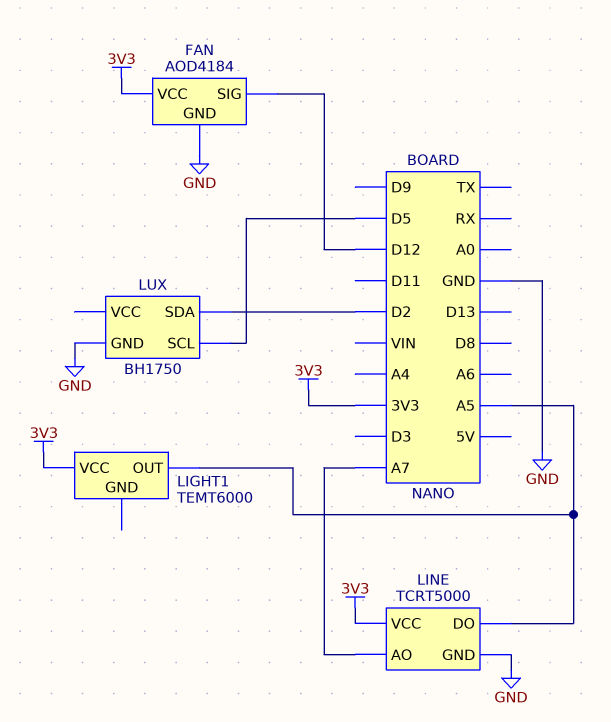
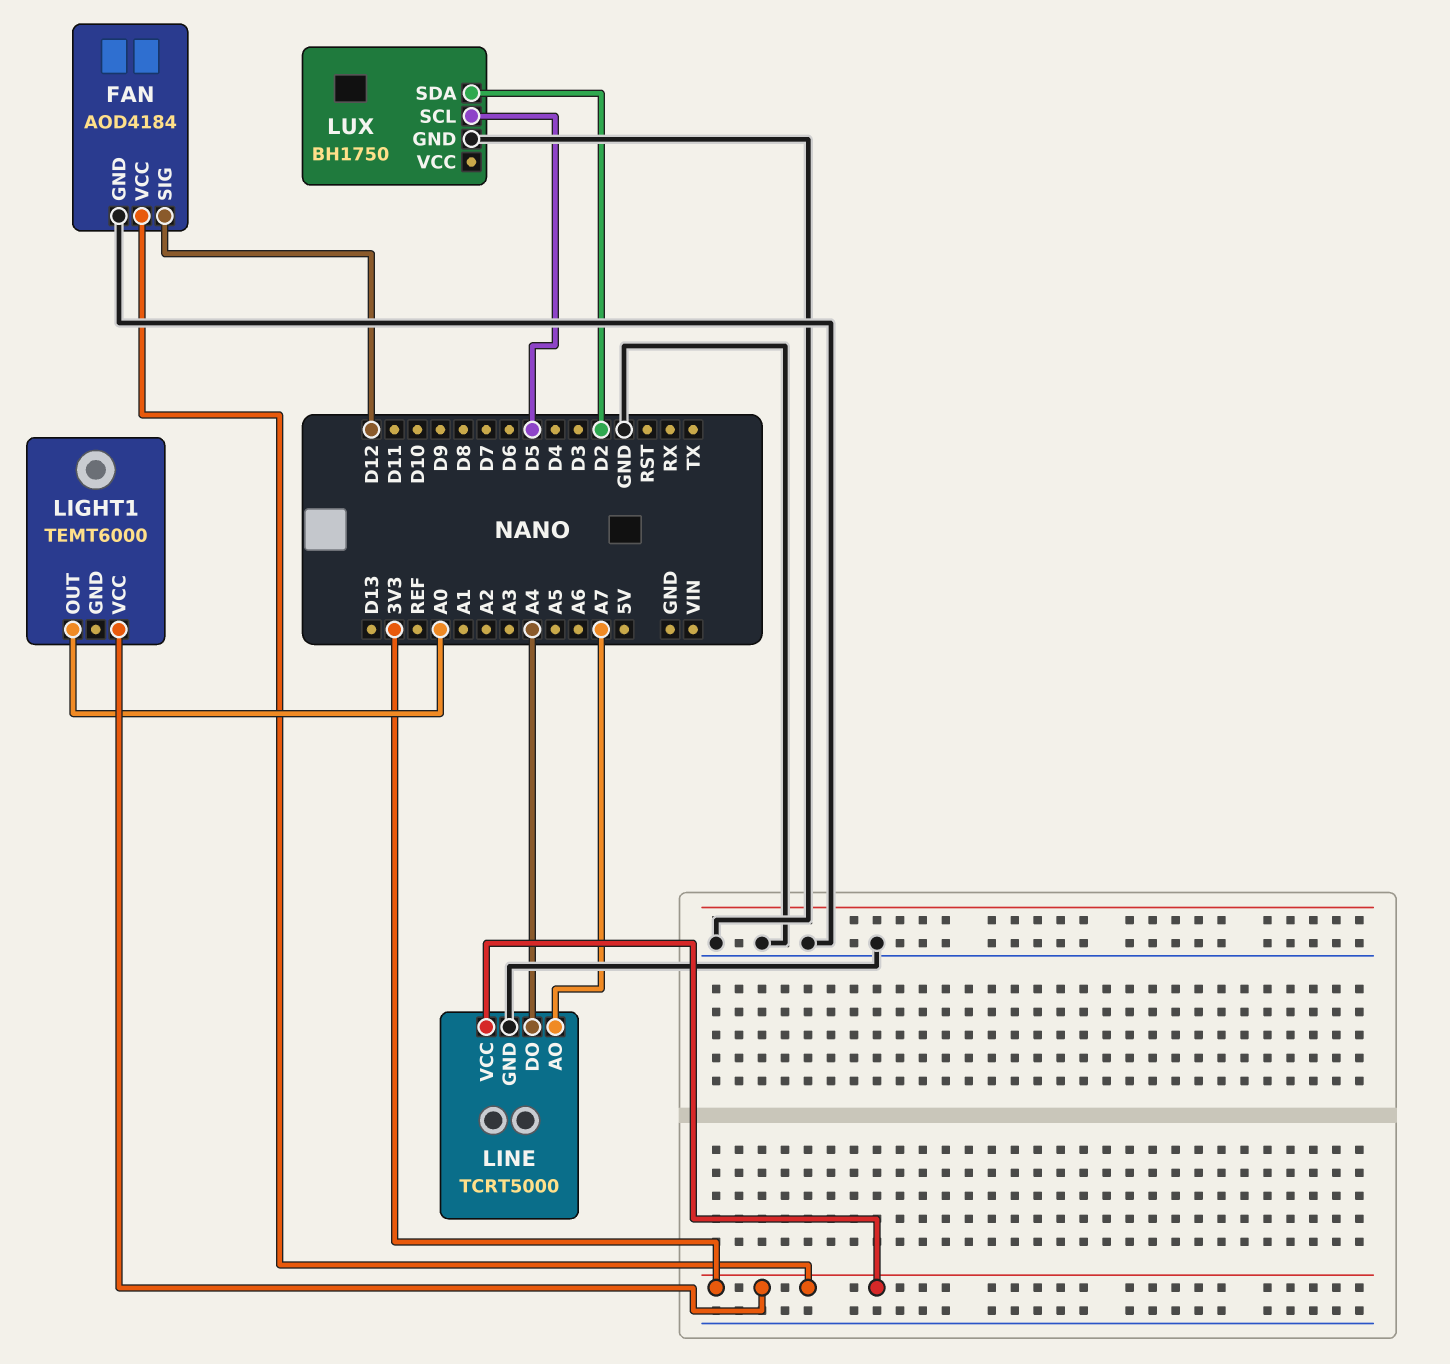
LIGHT1 pin OUT: A5 -> A0
LINE pin DO: A5 -> A4

